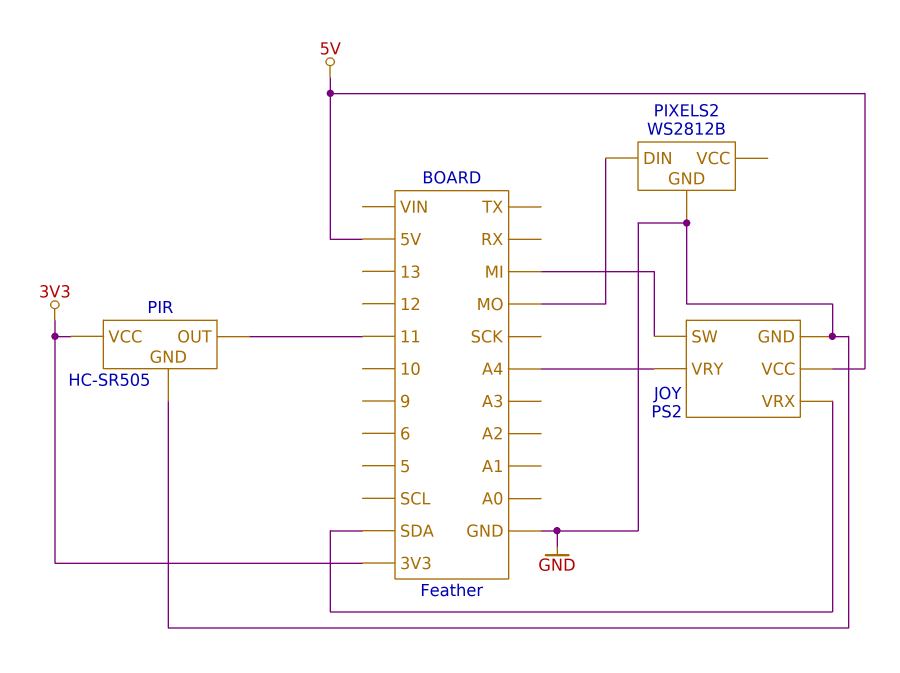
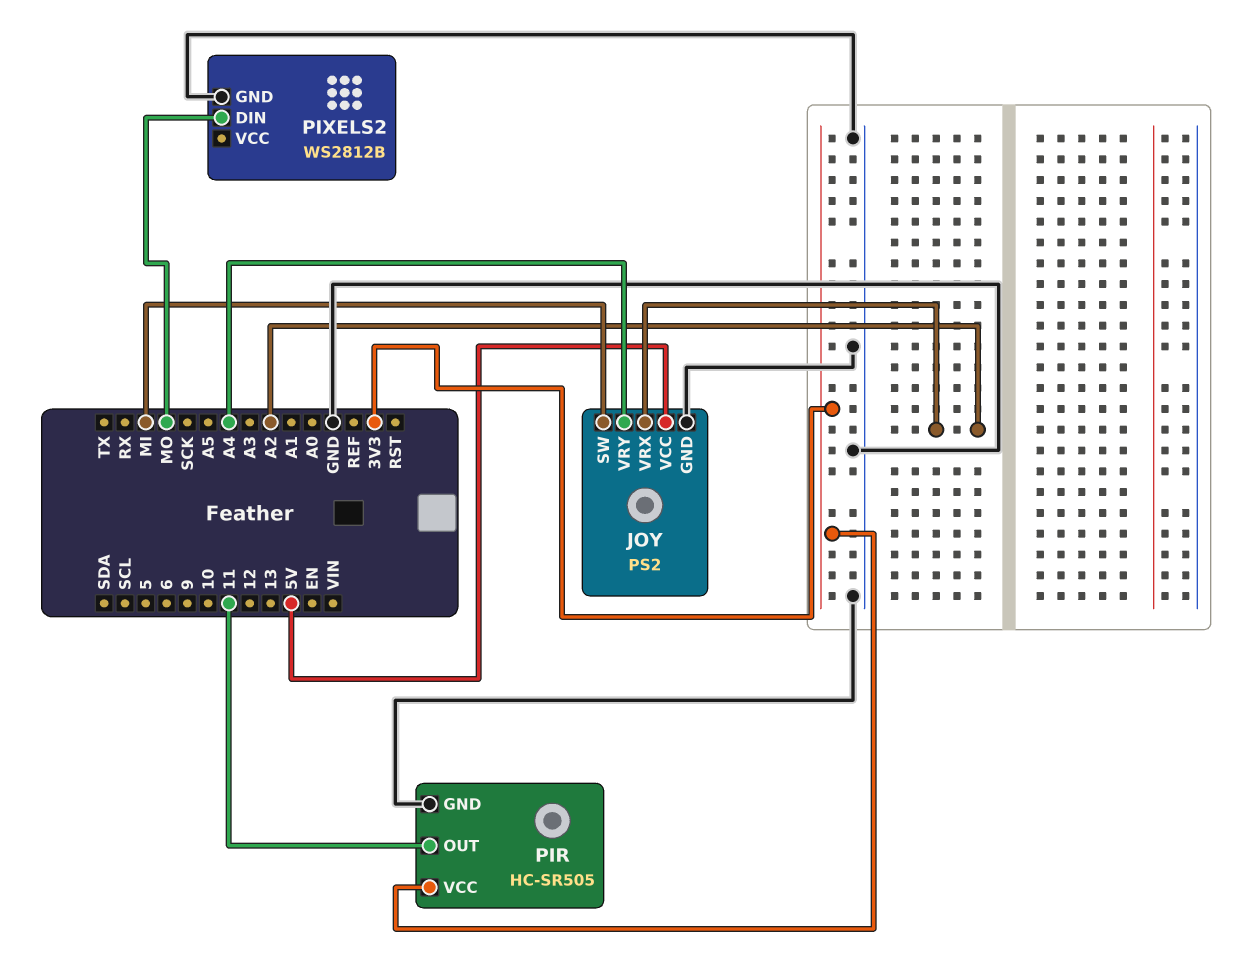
JOY pin VRX: SDA -> A2

